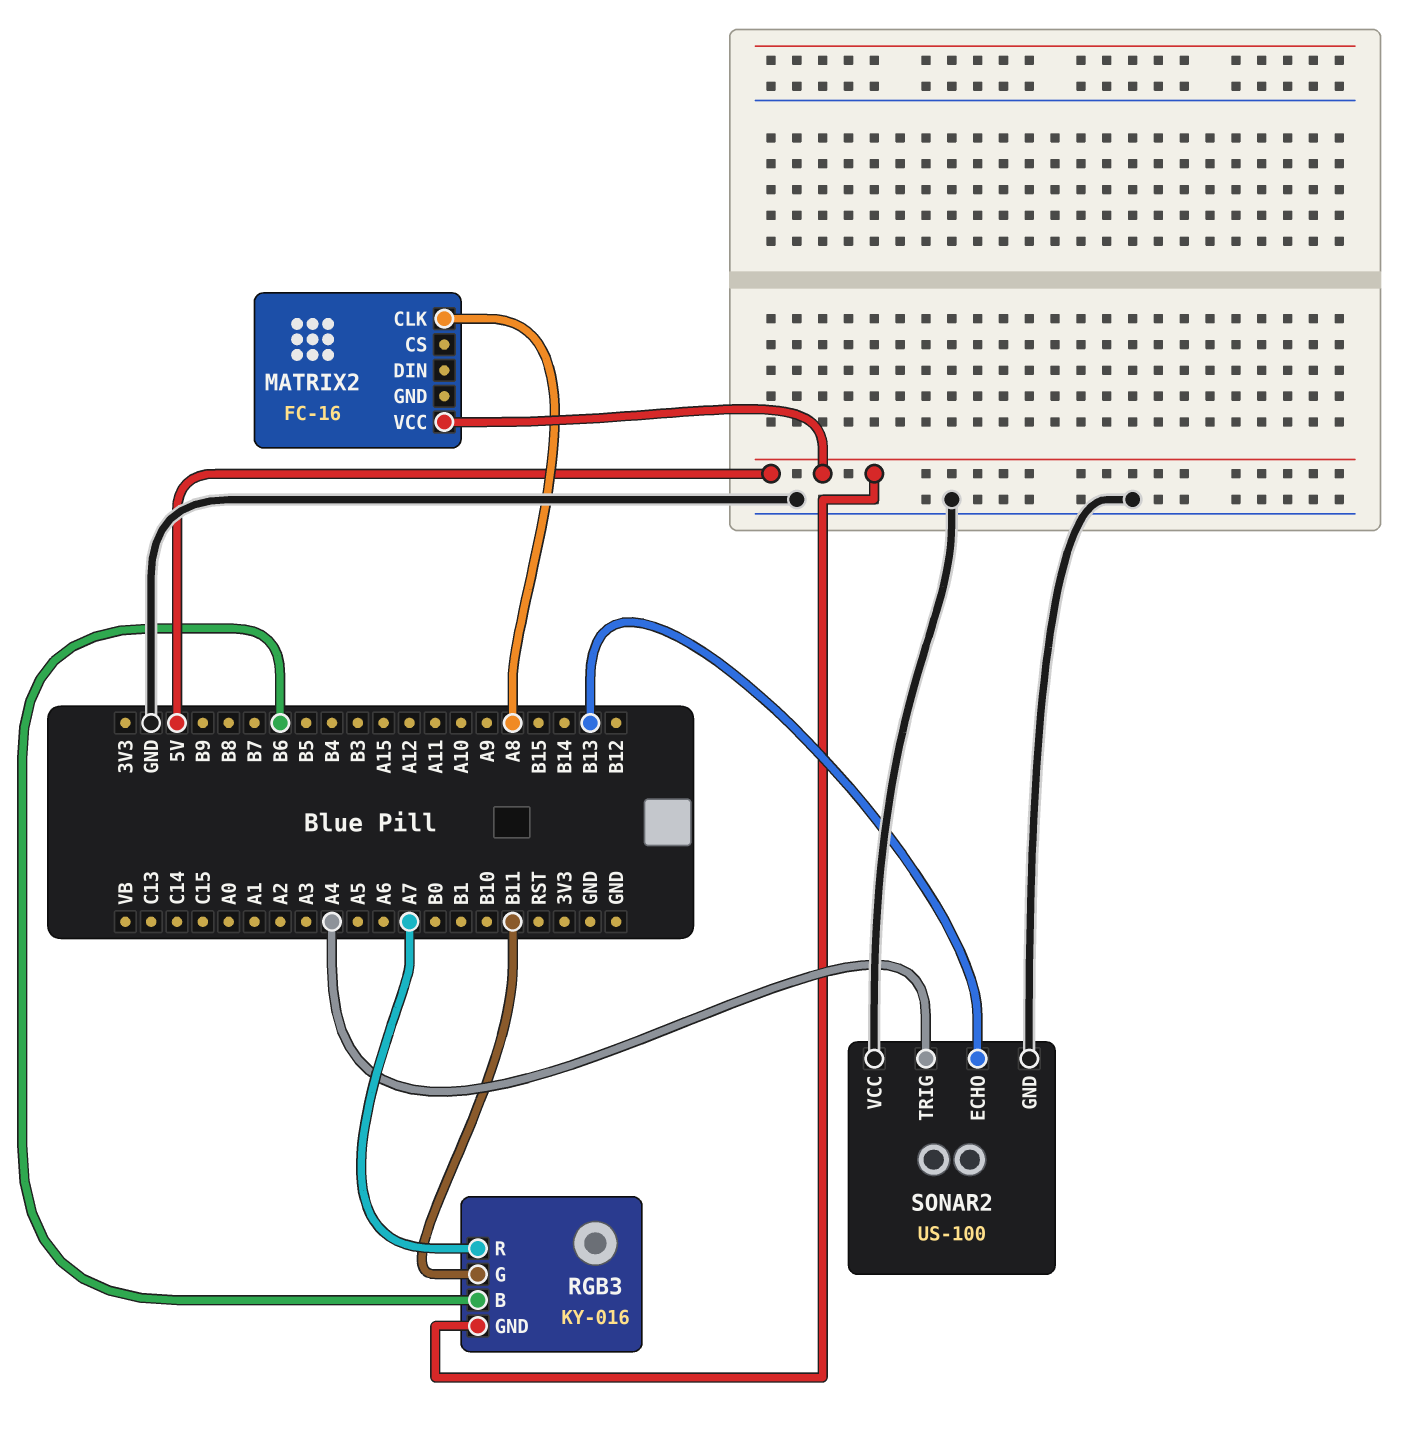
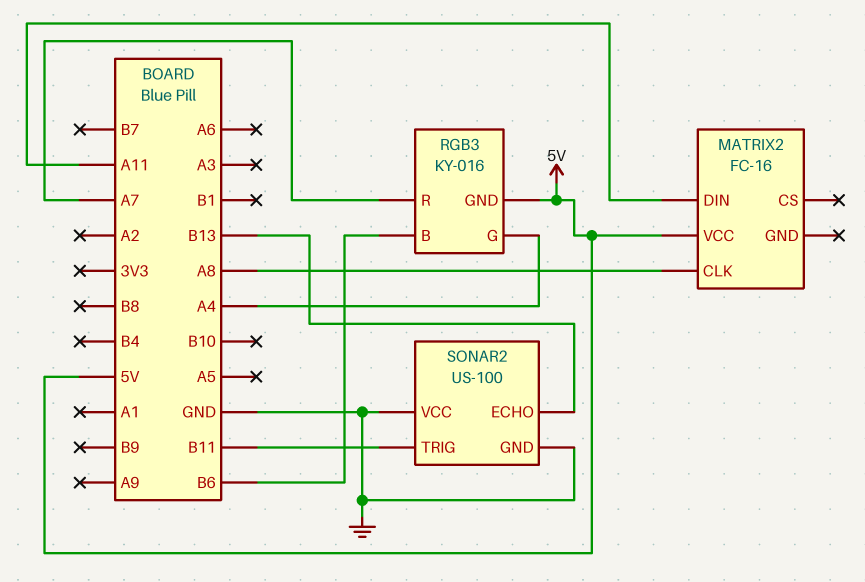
MATRIX2 pin DIN: none -> A11
RGB3 pin G: B11 -> A4
SONAR2 pin TRIG: A4 -> B11

